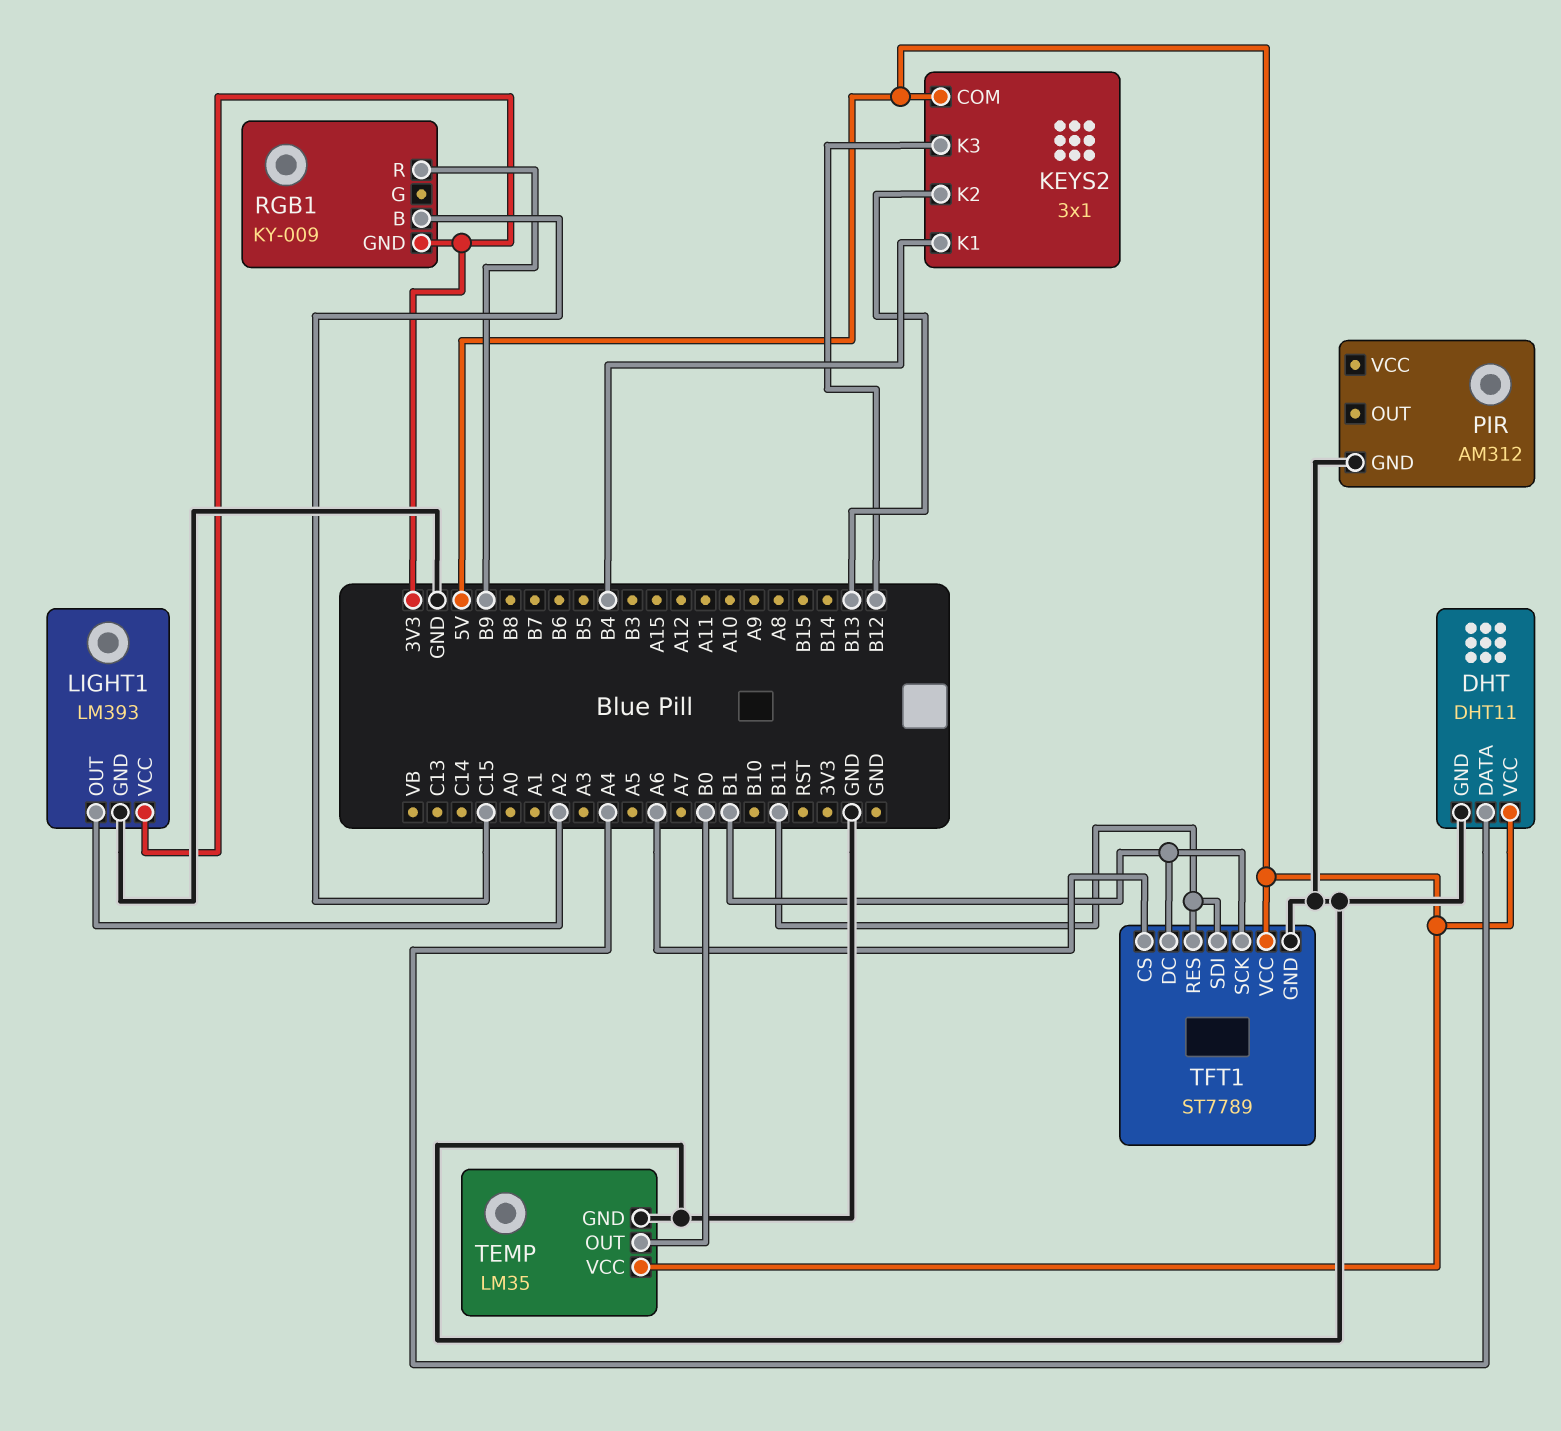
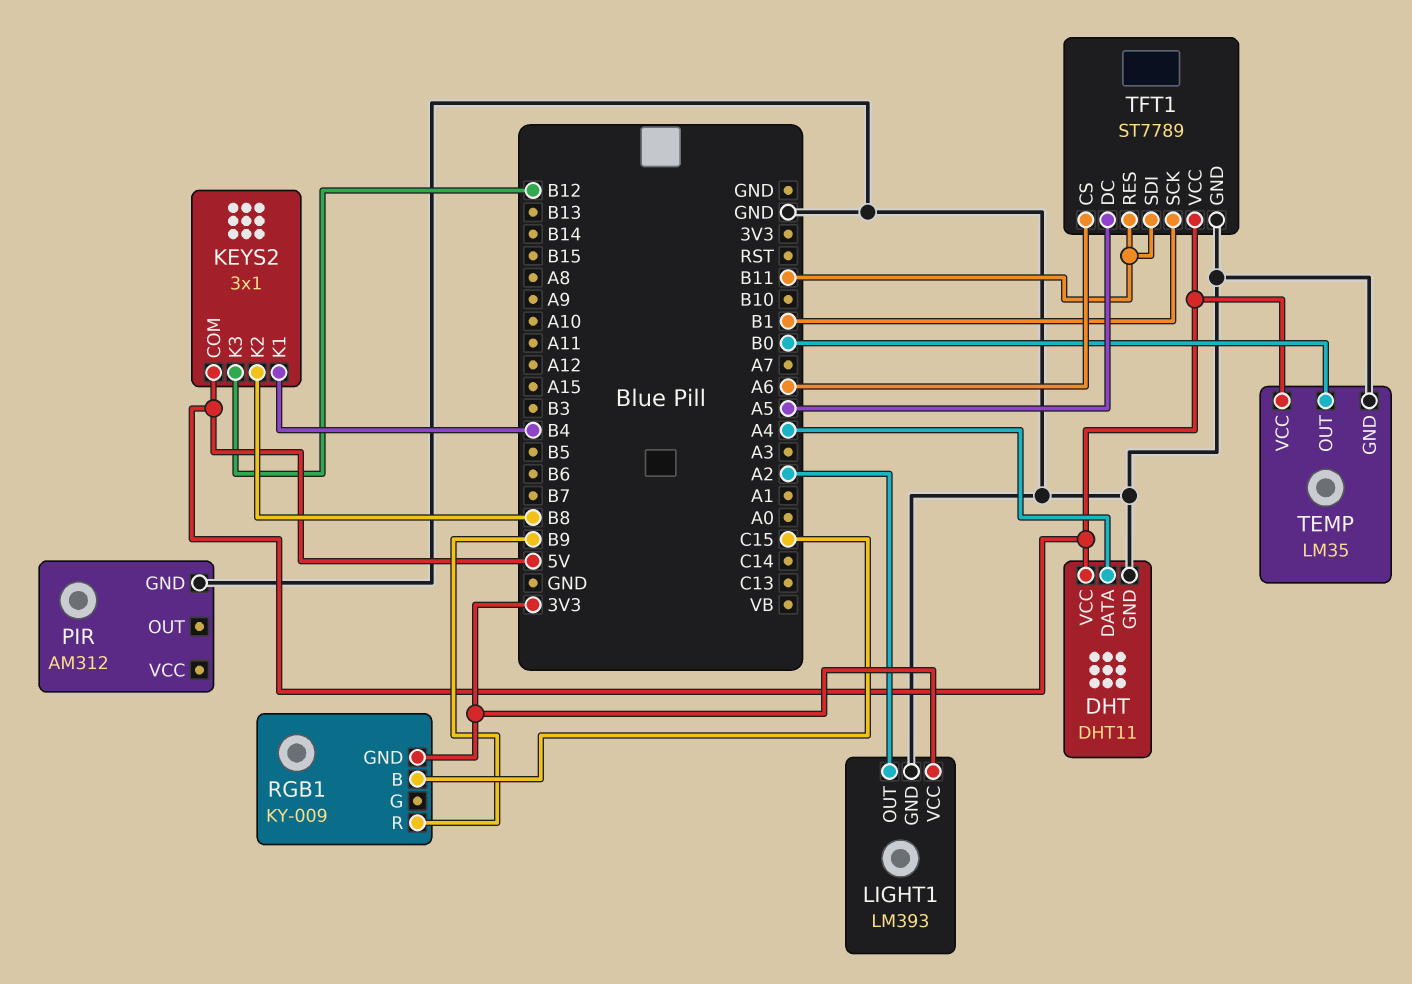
KEYS2 pin K2: B13 -> B8
TFT1 pin DC: B1 -> A5

